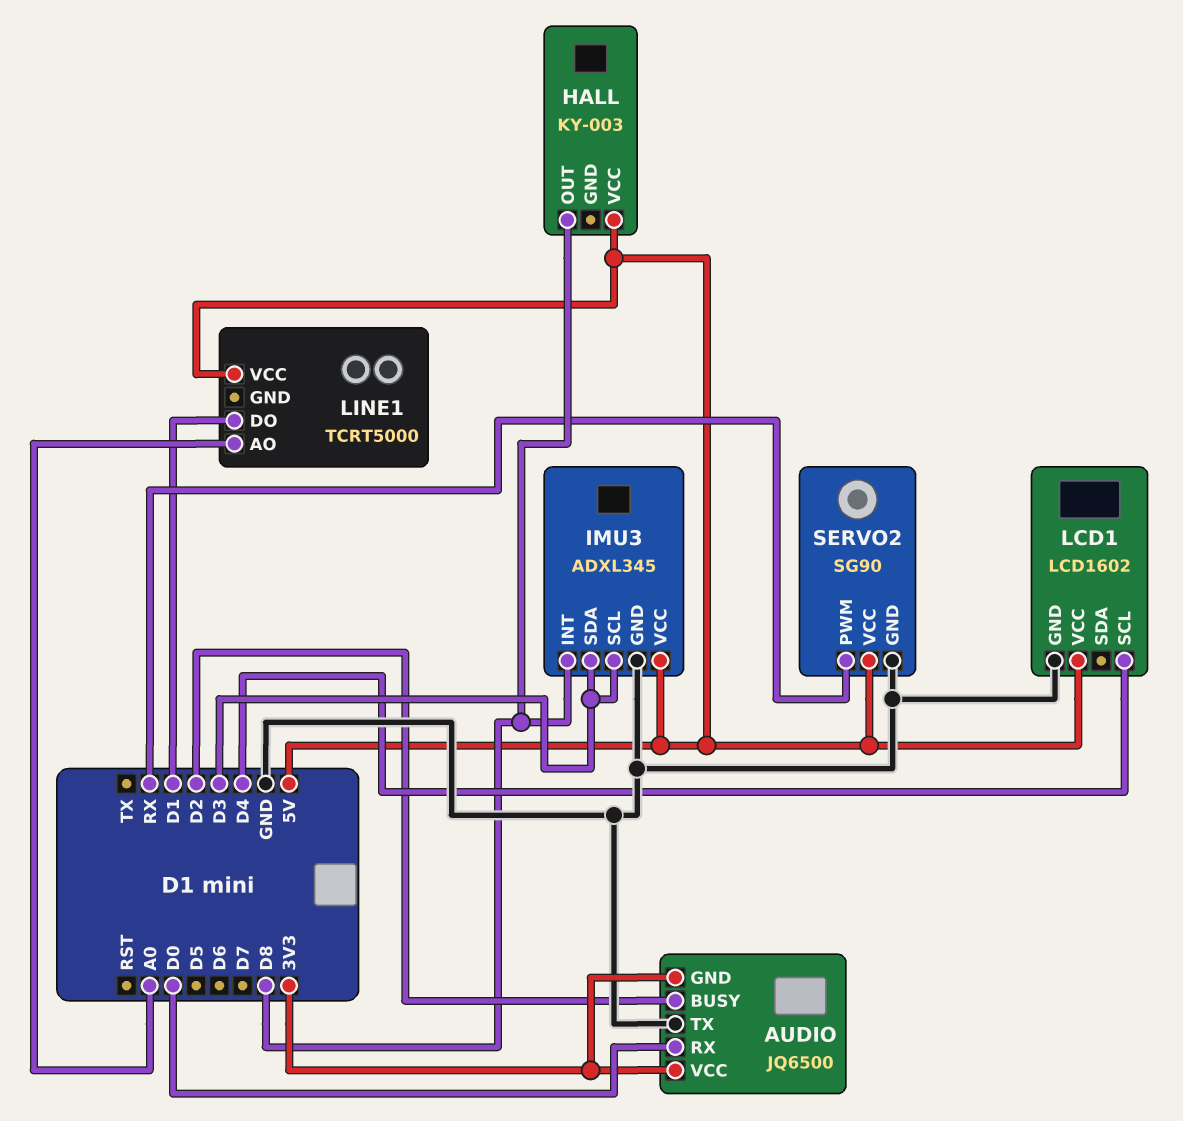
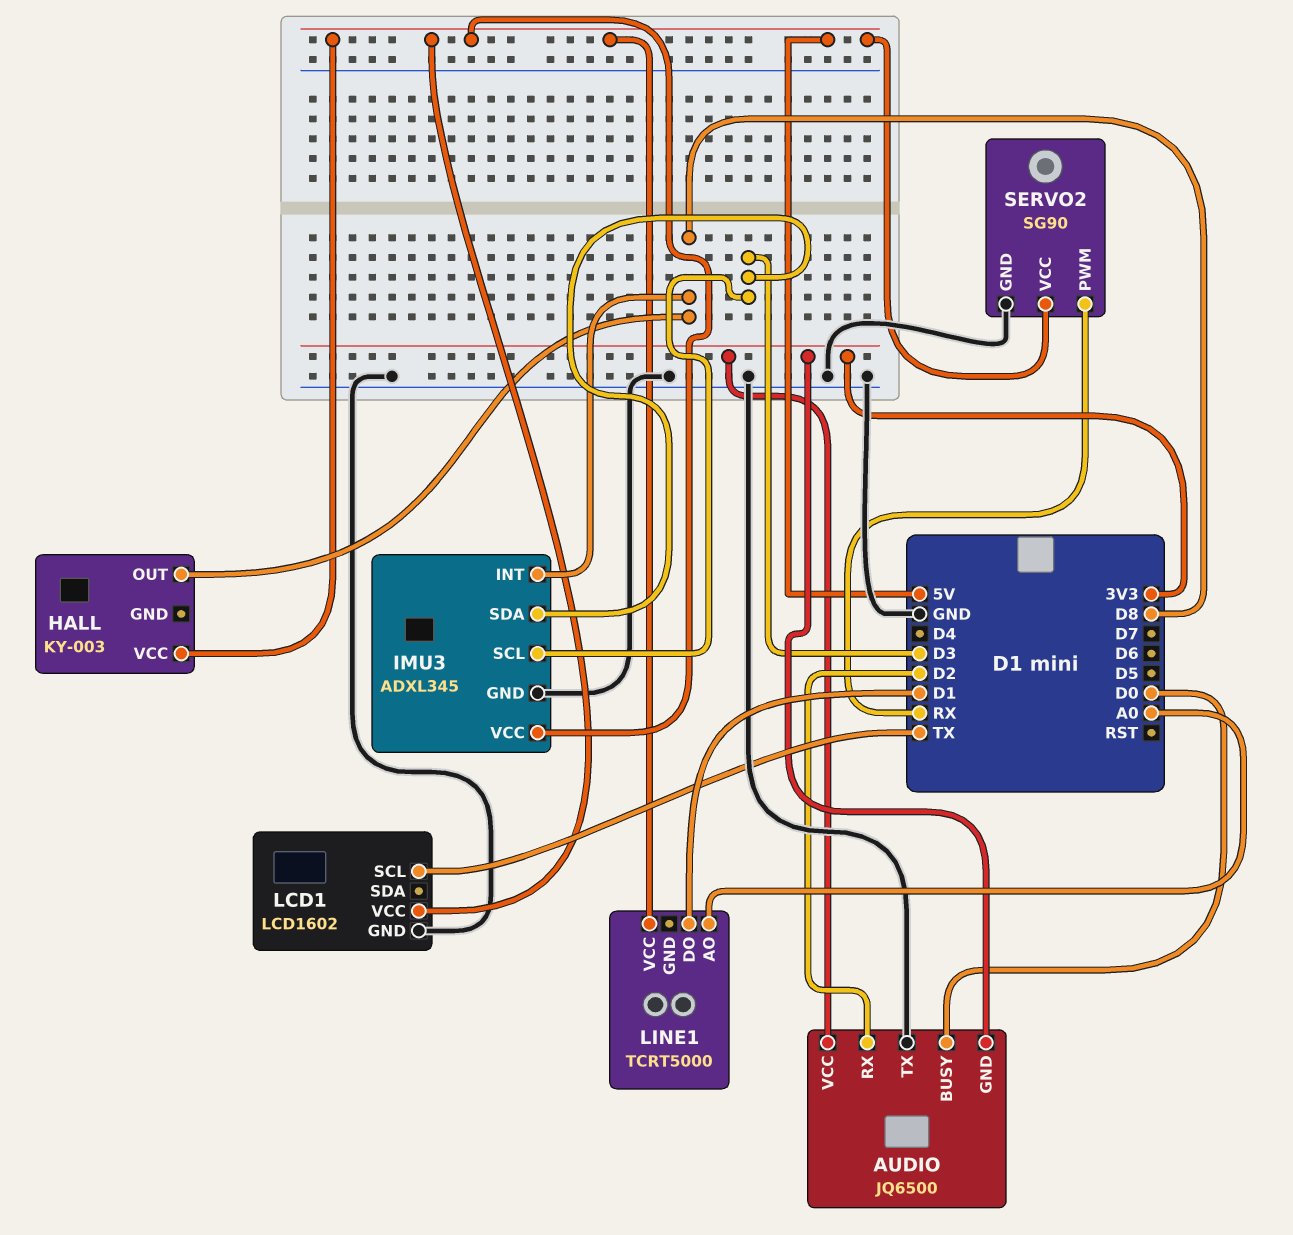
AUDIO pin BUSY: D2 -> D0
AUDIO pin RX: D0 -> D2
LCD1 pin SCL: D4 -> TX

